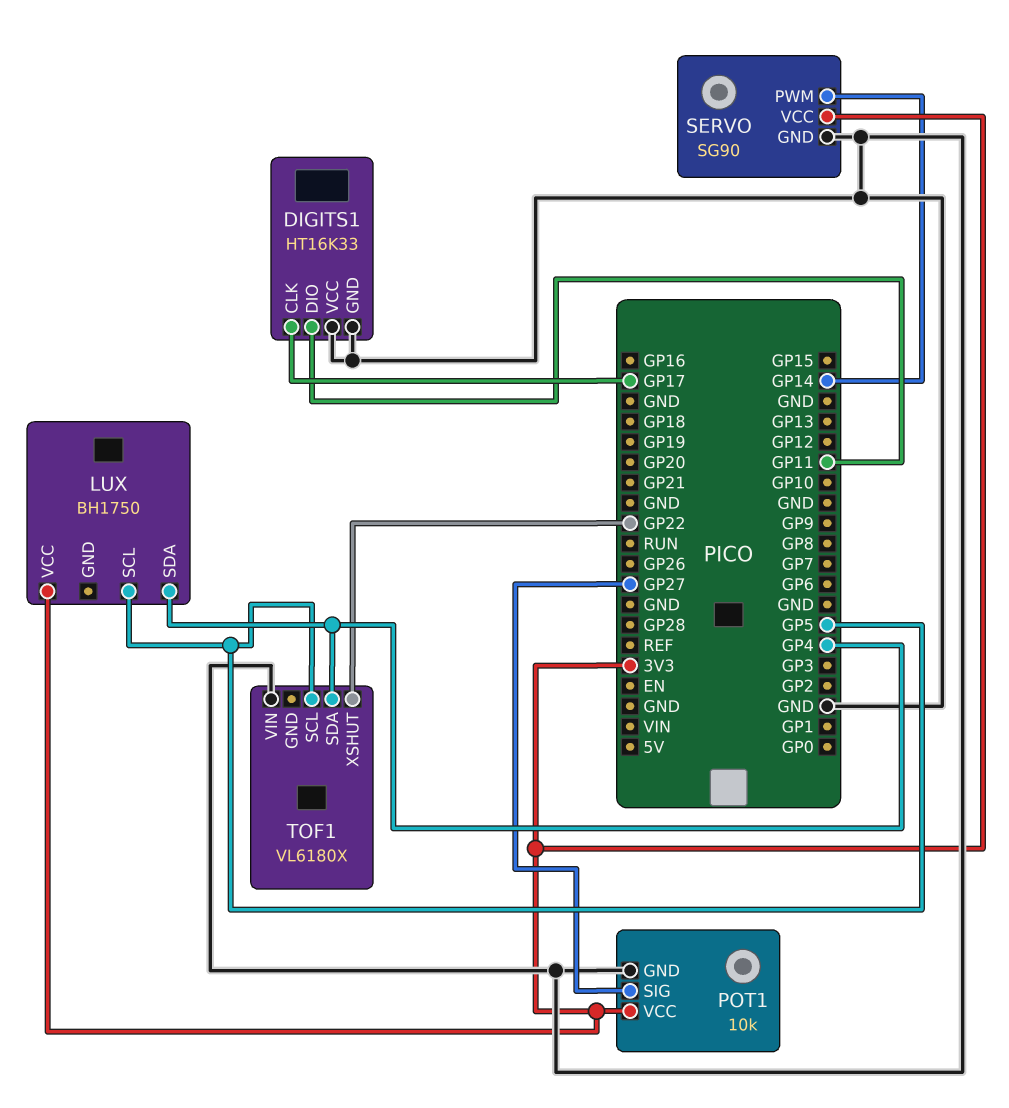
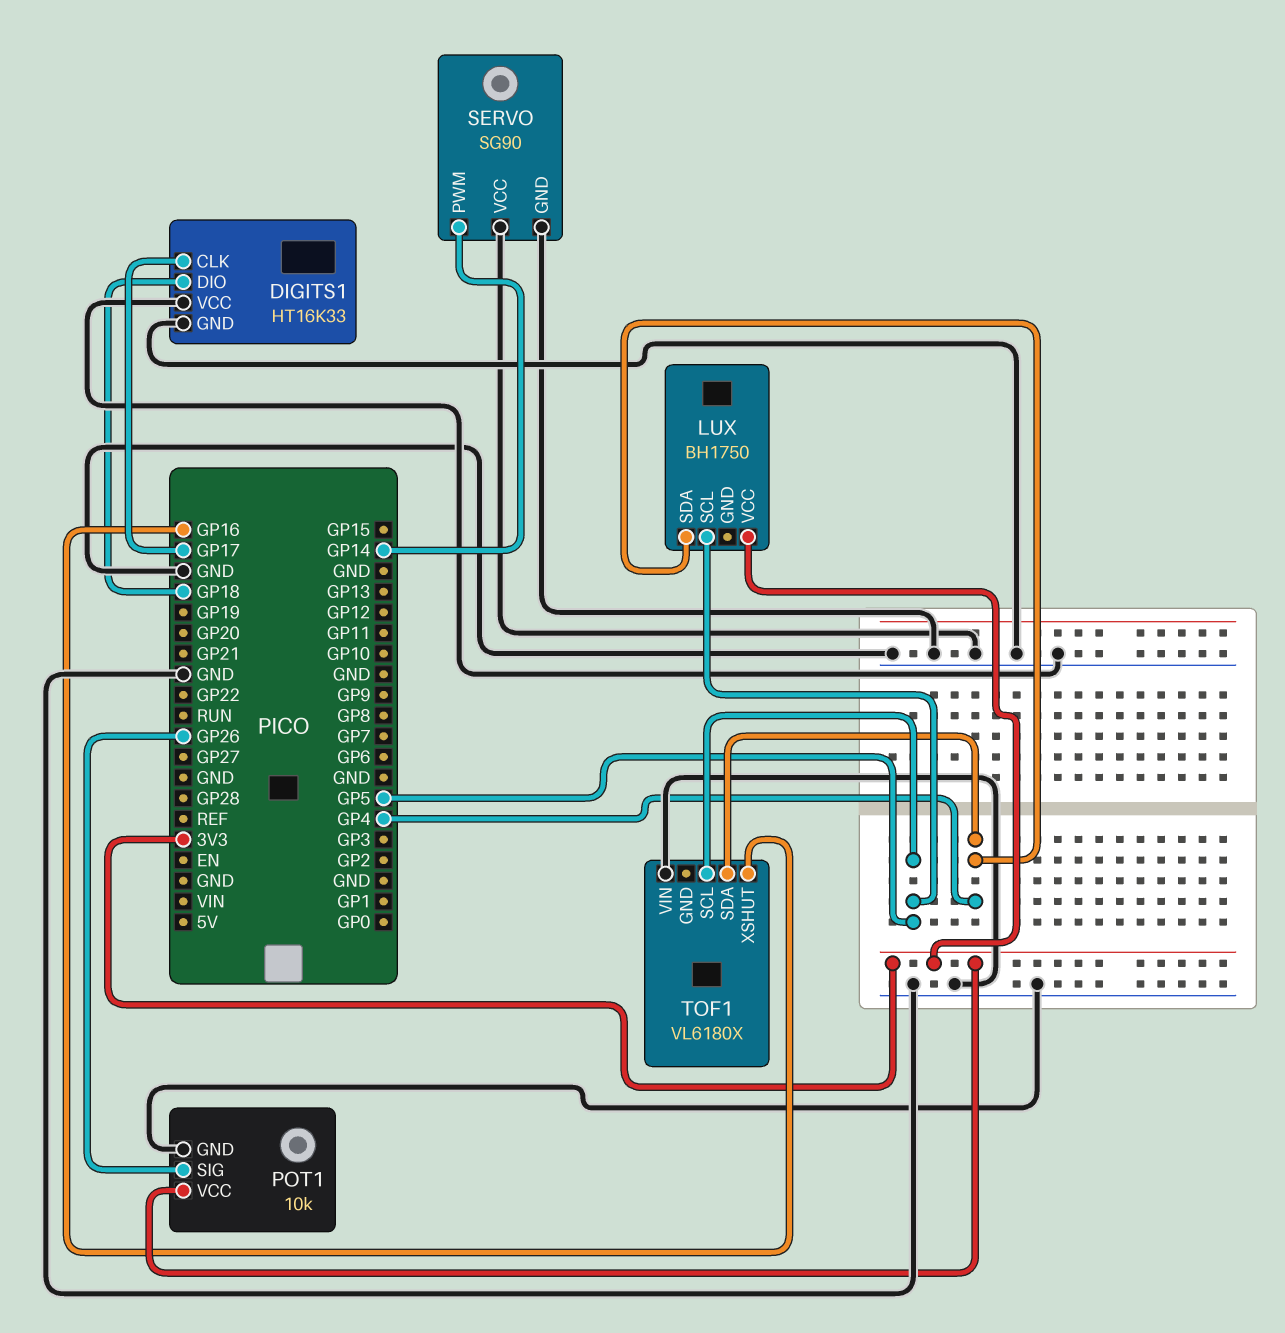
DIGITS1 pin DIO: GP11 -> GP18
POT1 pin SIG: GP27 -> GP26
SERVO pin VCC: 3V3 -> GND
TOF1 pin XSHUT: GP22 -> GP16

